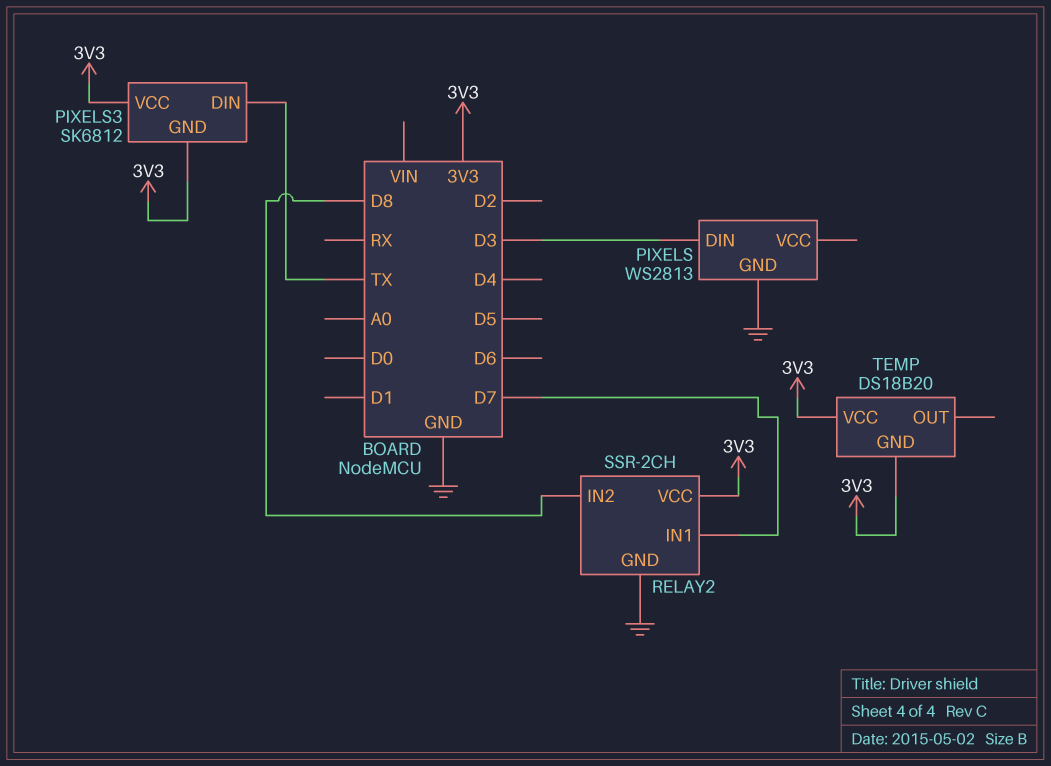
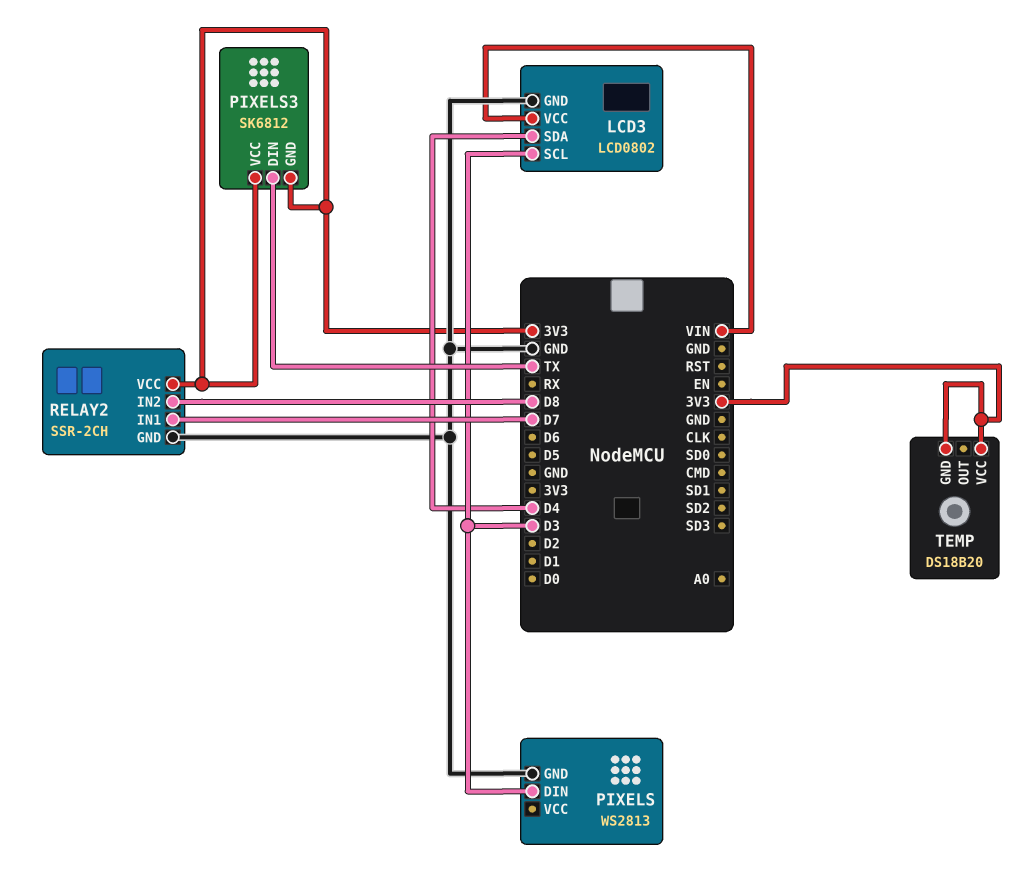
LCD3: none -> LCD0802
LCD3 pin GND: none -> GND
LCD3 pin SCL: none -> D3
LCD3 pin SDA: none -> D4
LCD3 pin VCC: none -> VIN

